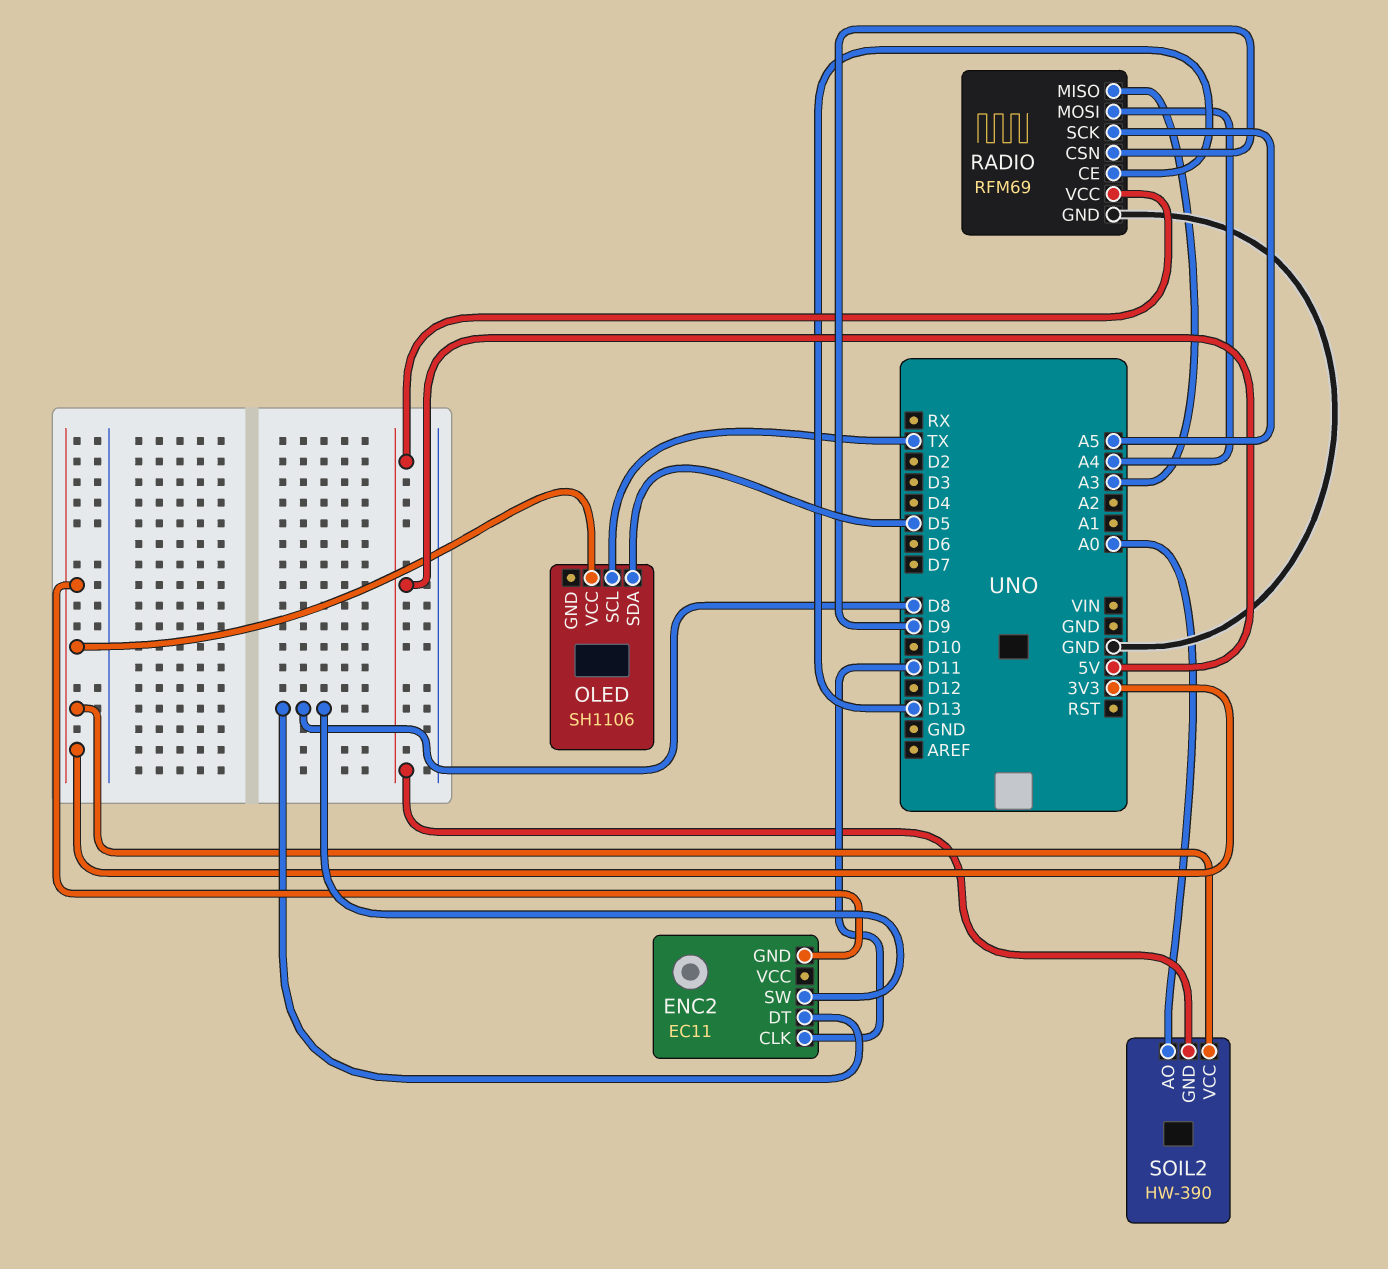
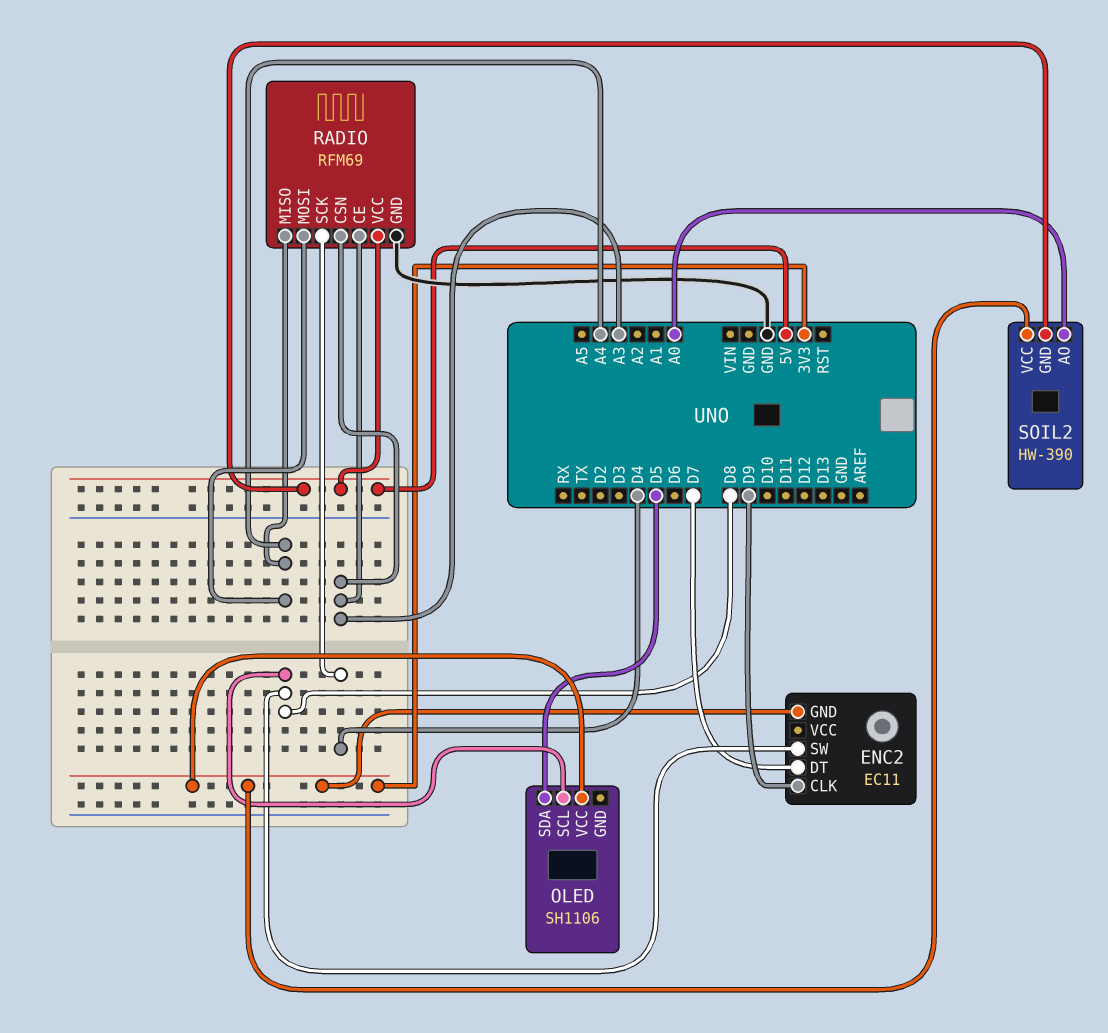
ENC2 pin CLK: D11 -> D9
ENC2 pin DT: D8 -> D7
OLED pin SCL: TX -> D8
RADIO pin CE: D13 -> A3
RADIO pin CSN: D9 -> A3
RADIO pin MISO: A3 -> A4
RADIO pin SCK: A5 -> D4

